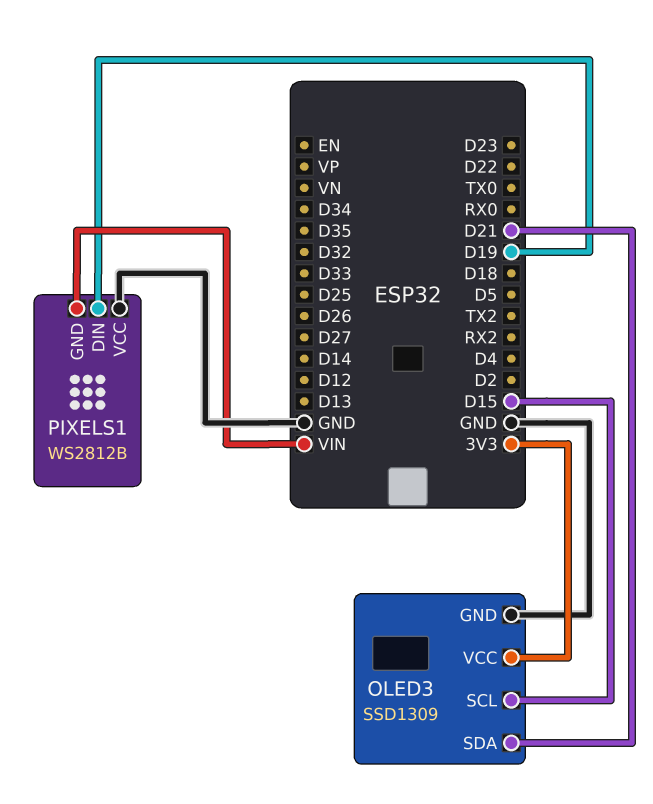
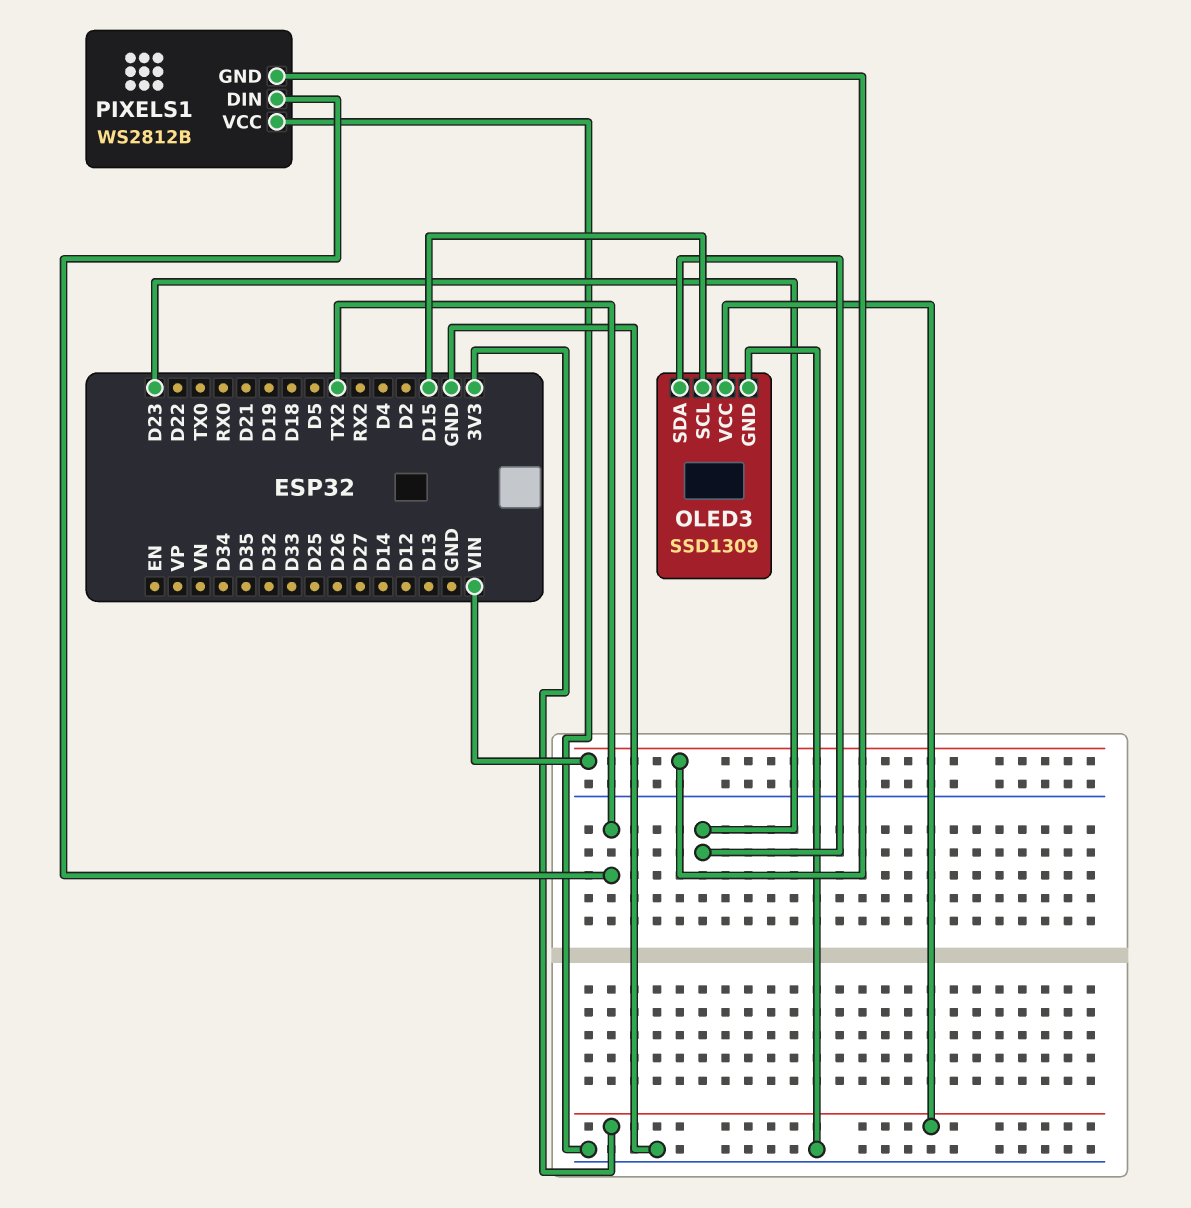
OLED3 pin SDA: D21 -> D23
PIXELS1 pin DIN: D19 -> TX2

